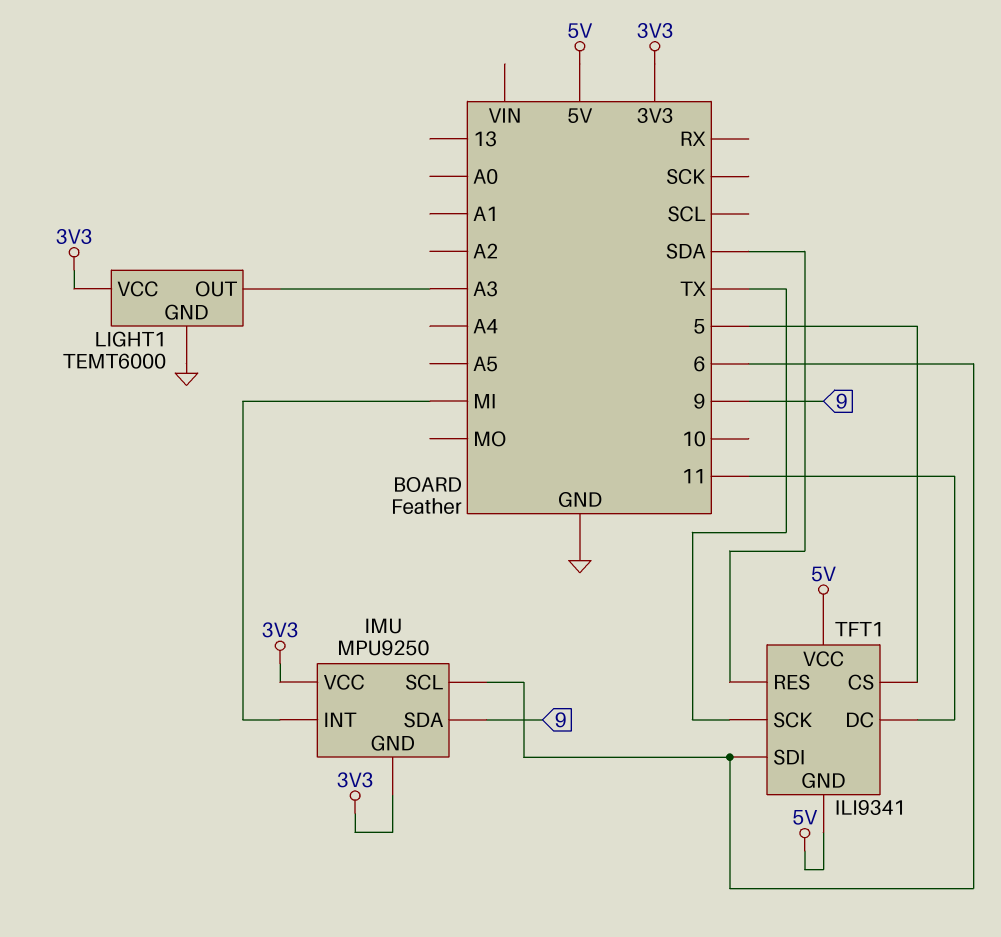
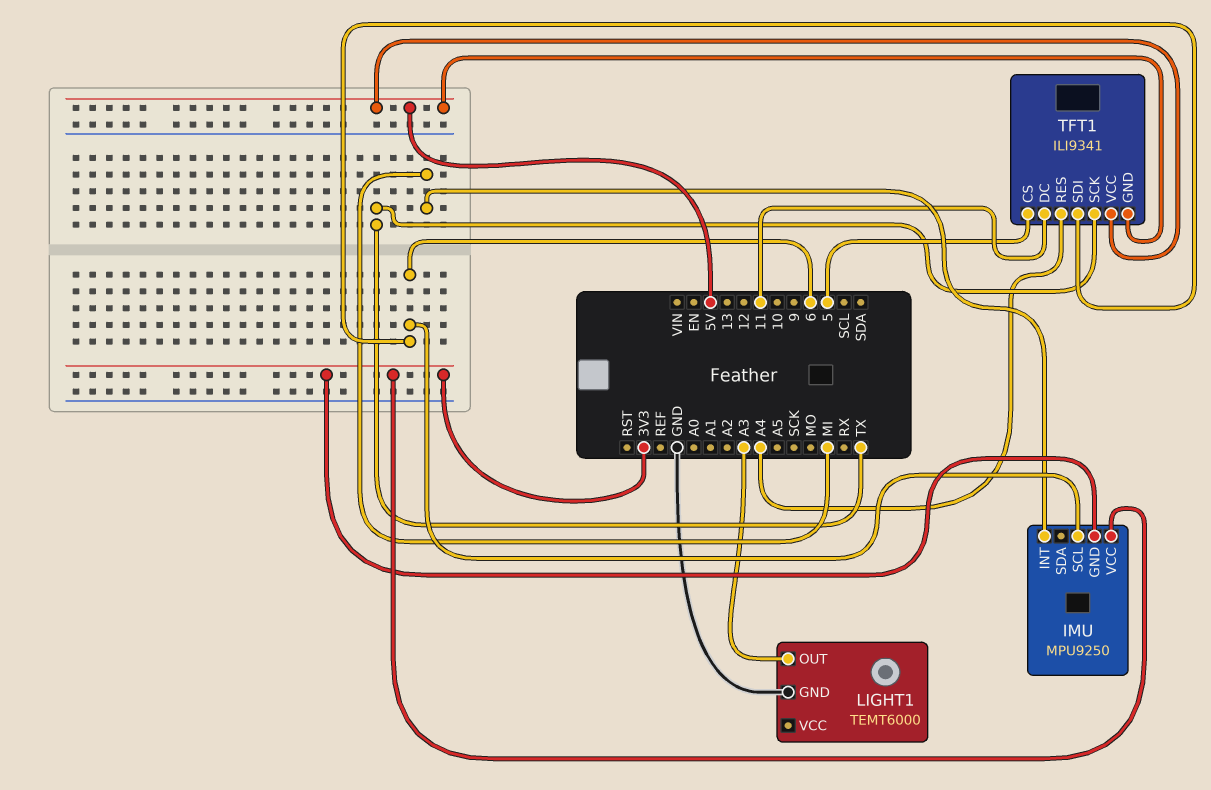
IMU pin SDA: 9 -> none
LIGHT1 pin VCC: 3V3 -> none
TFT1 pin RES: SDA -> A4

